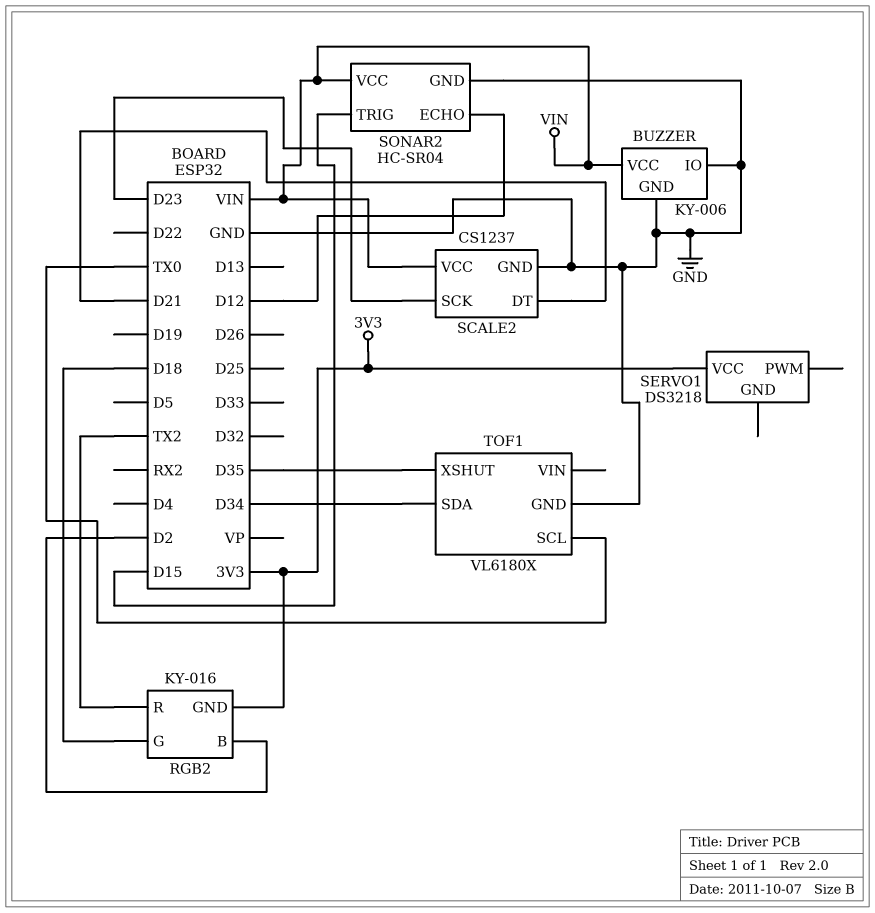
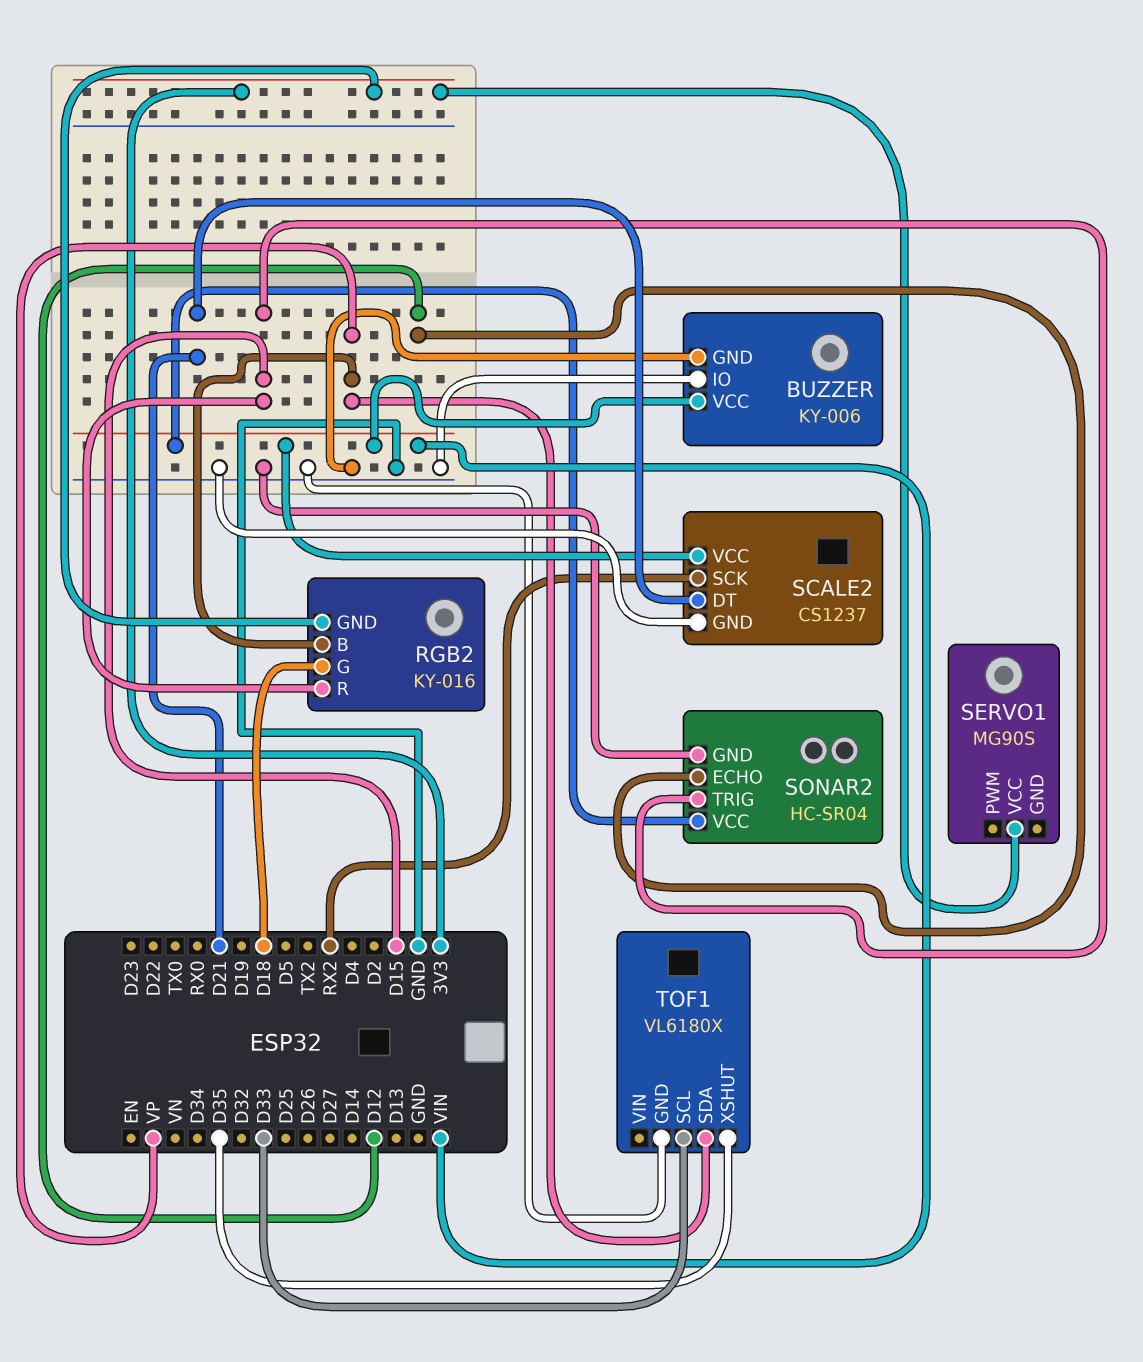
RGB2 pin B: D2 -> VP
RGB2 pin R: TX2 -> D15
SCALE2 pin SCK: D23 -> RX2
SERVO1: DS3218 -> MG90S
TOF1 pin SCL: TX0 -> D33
TOF1 pin SDA: D34 -> VP

